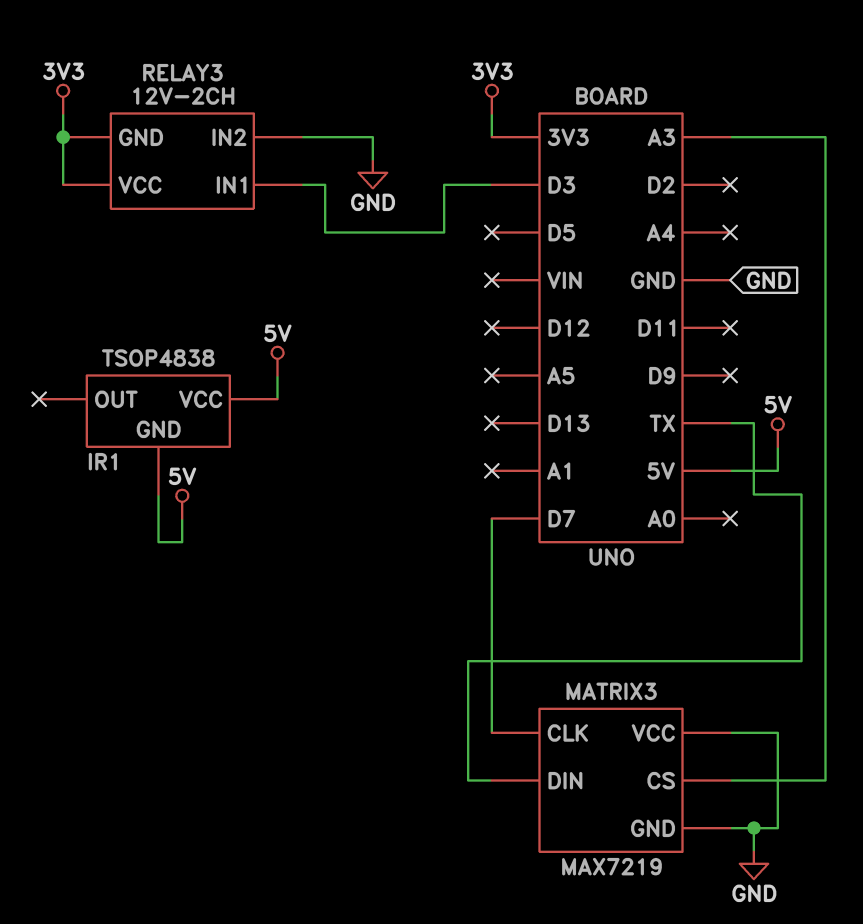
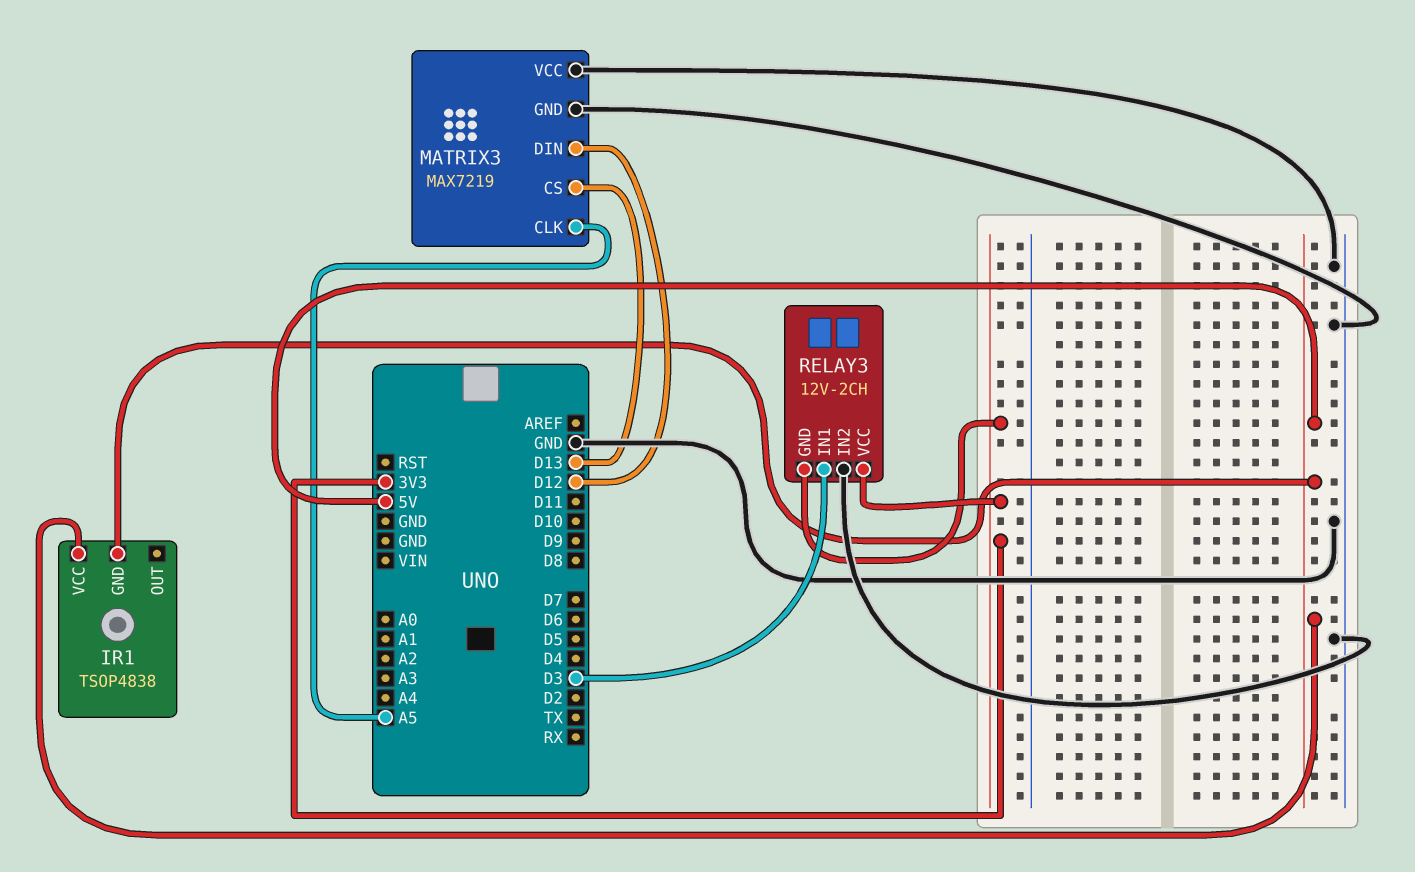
MATRIX3 pin CLK: D7 -> A5
MATRIX3 pin CS: A3 -> D13
MATRIX3 pin DIN: TX -> D12

